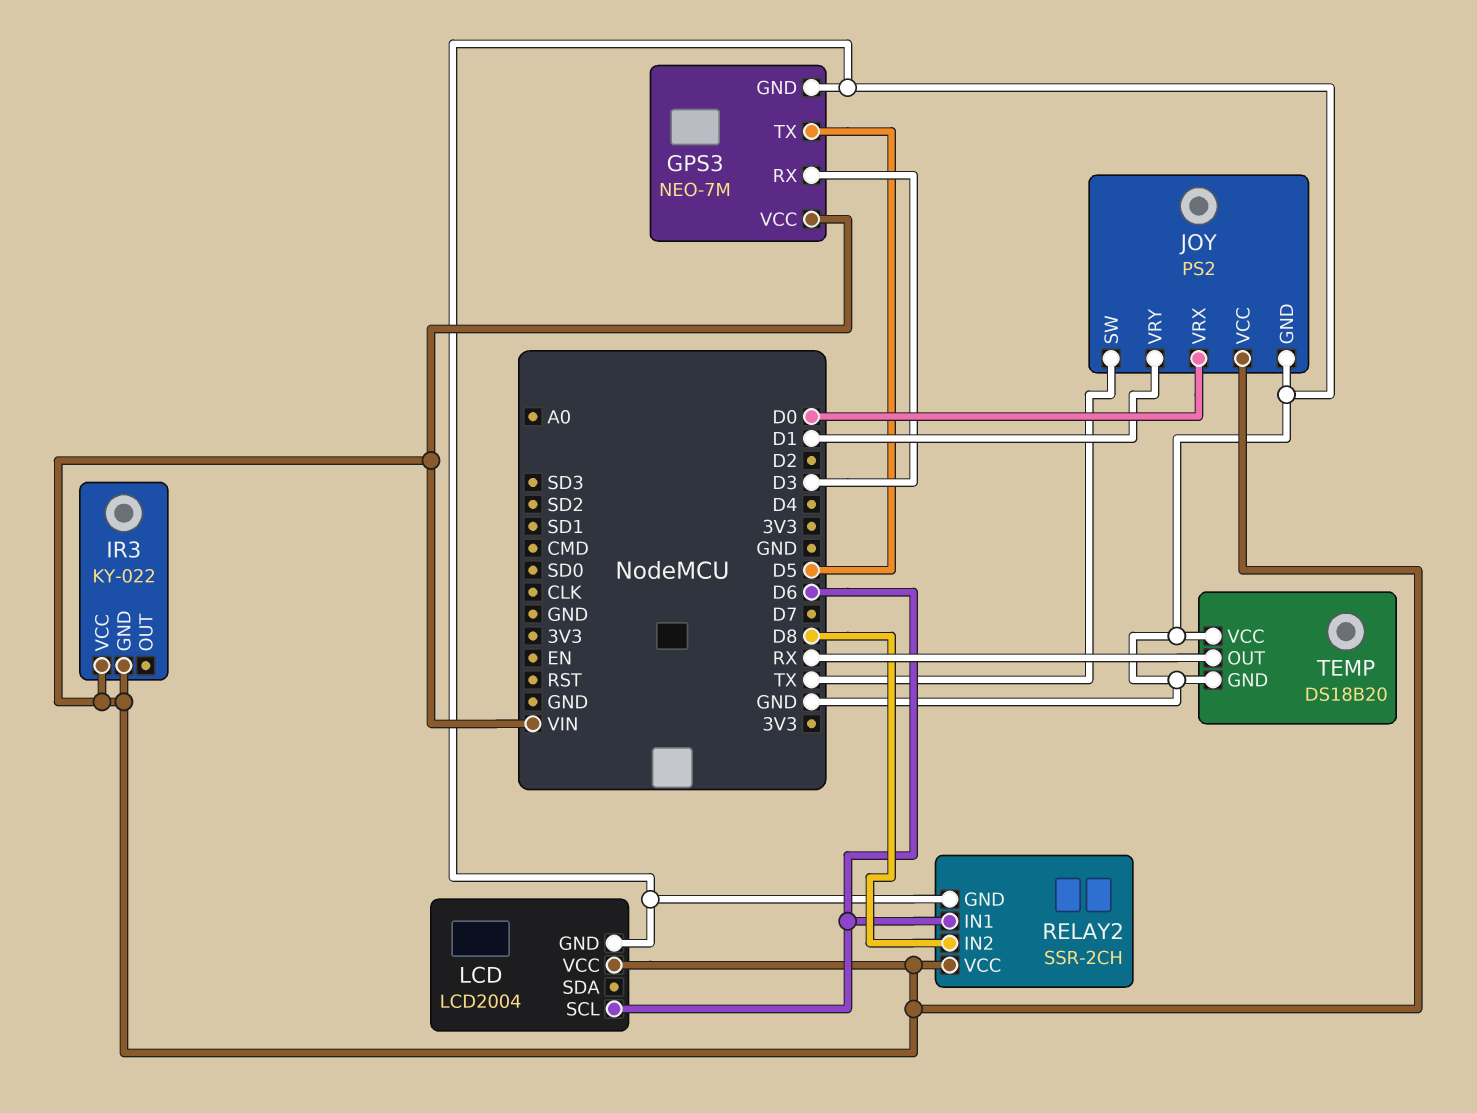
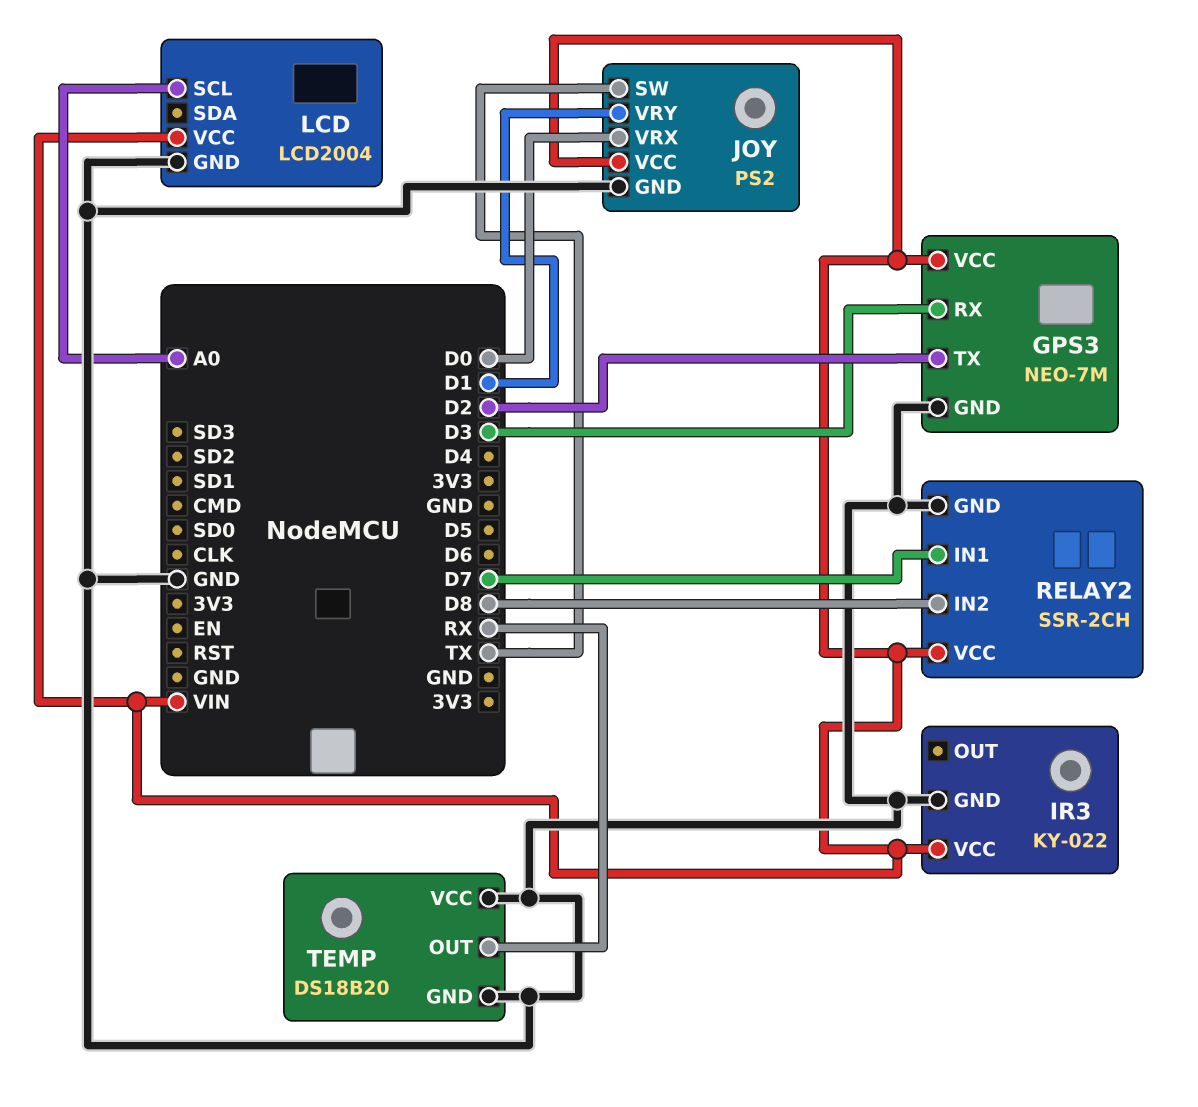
GPS3 pin TX: D5 -> D2
IR3 pin GND: VIN -> GND
LCD pin SCL: D6 -> A0
RELAY2 pin IN1: D6 -> D7

